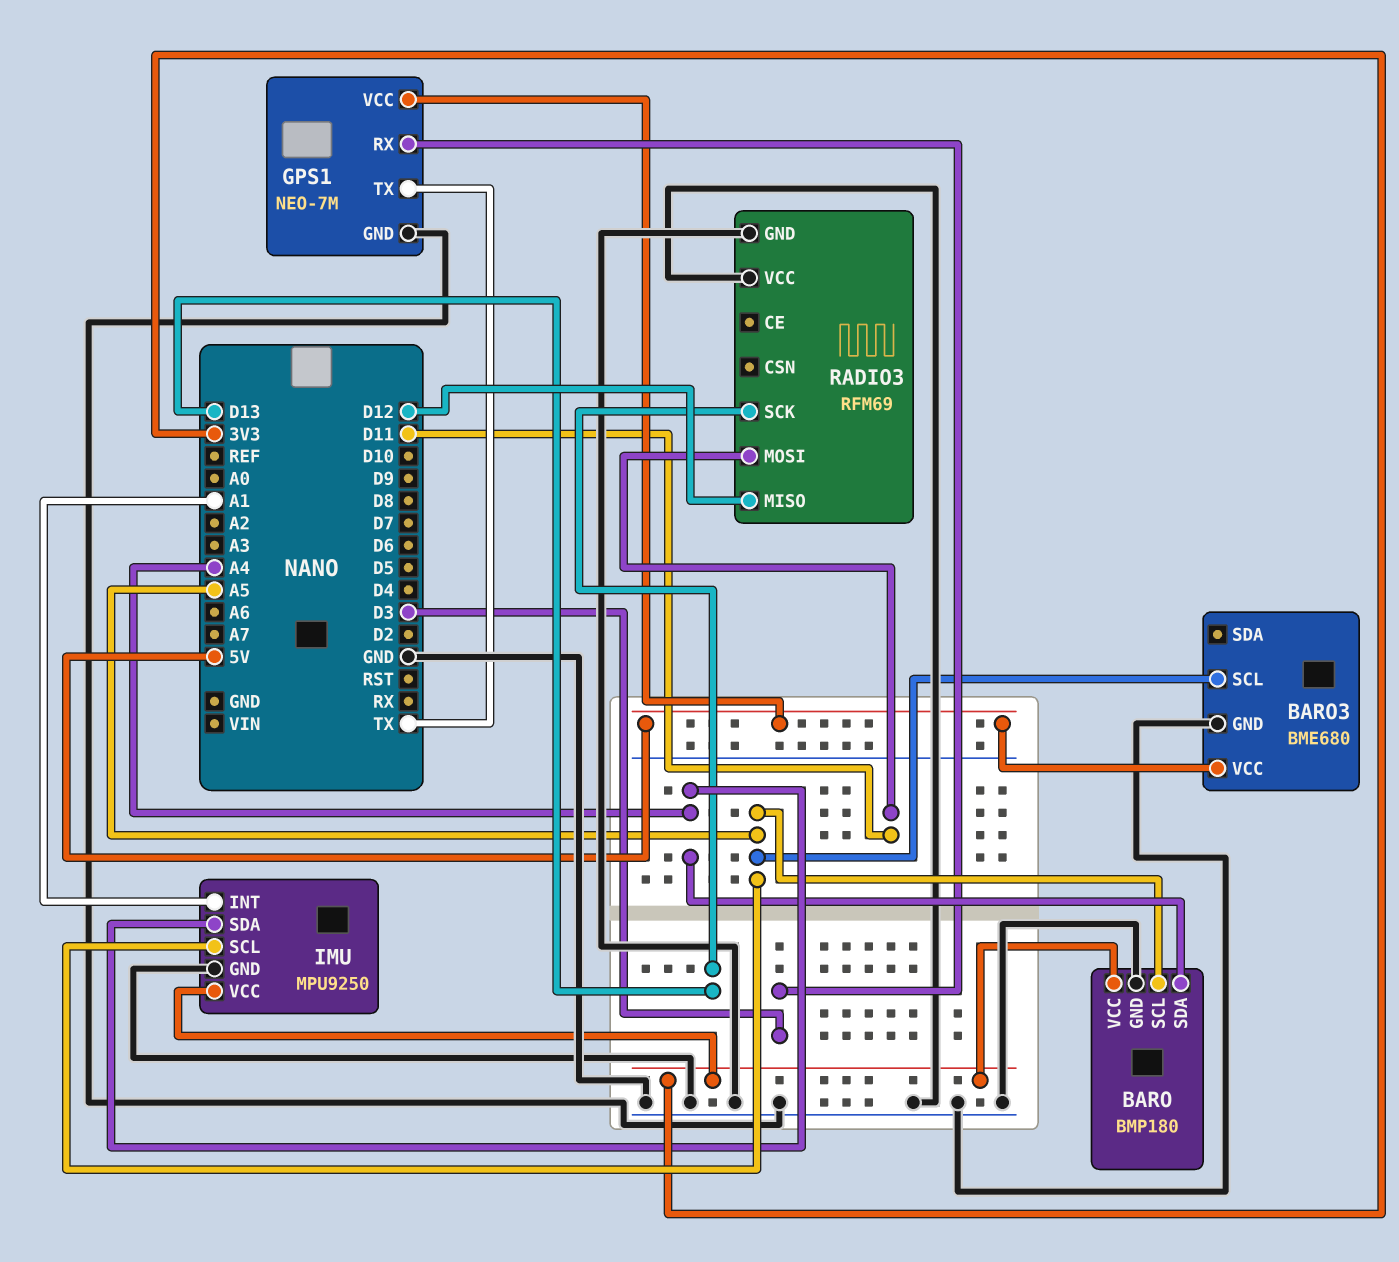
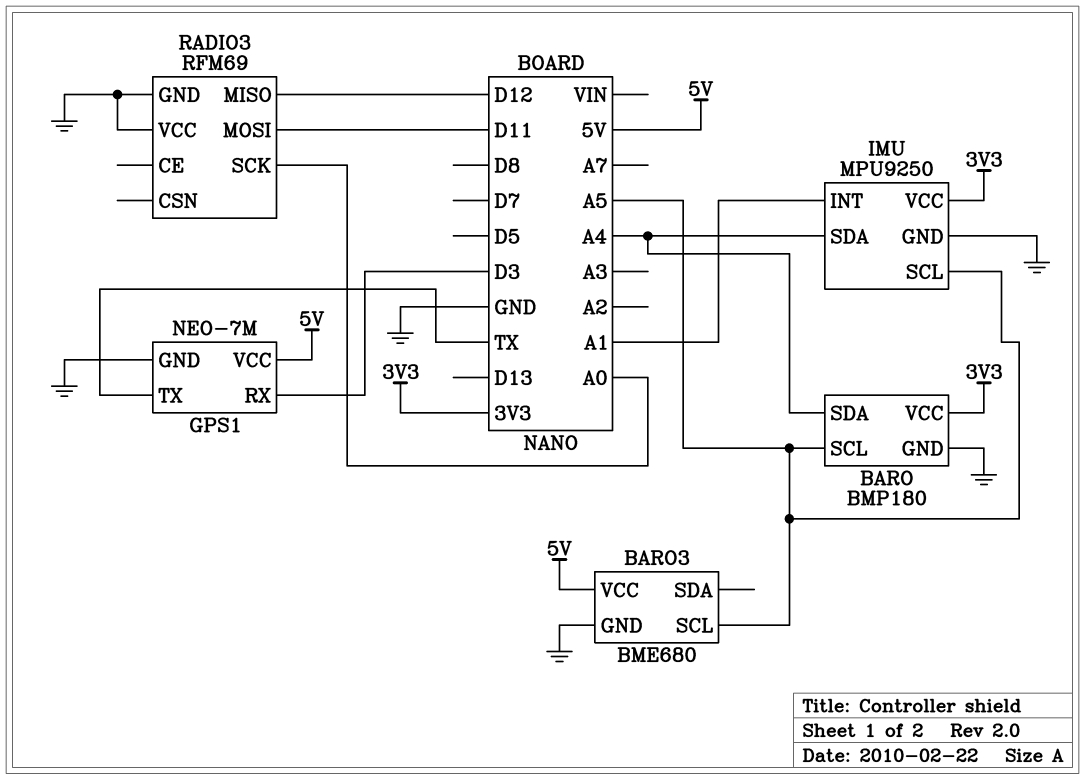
RADIO3 pin SCK: D13 -> A0

